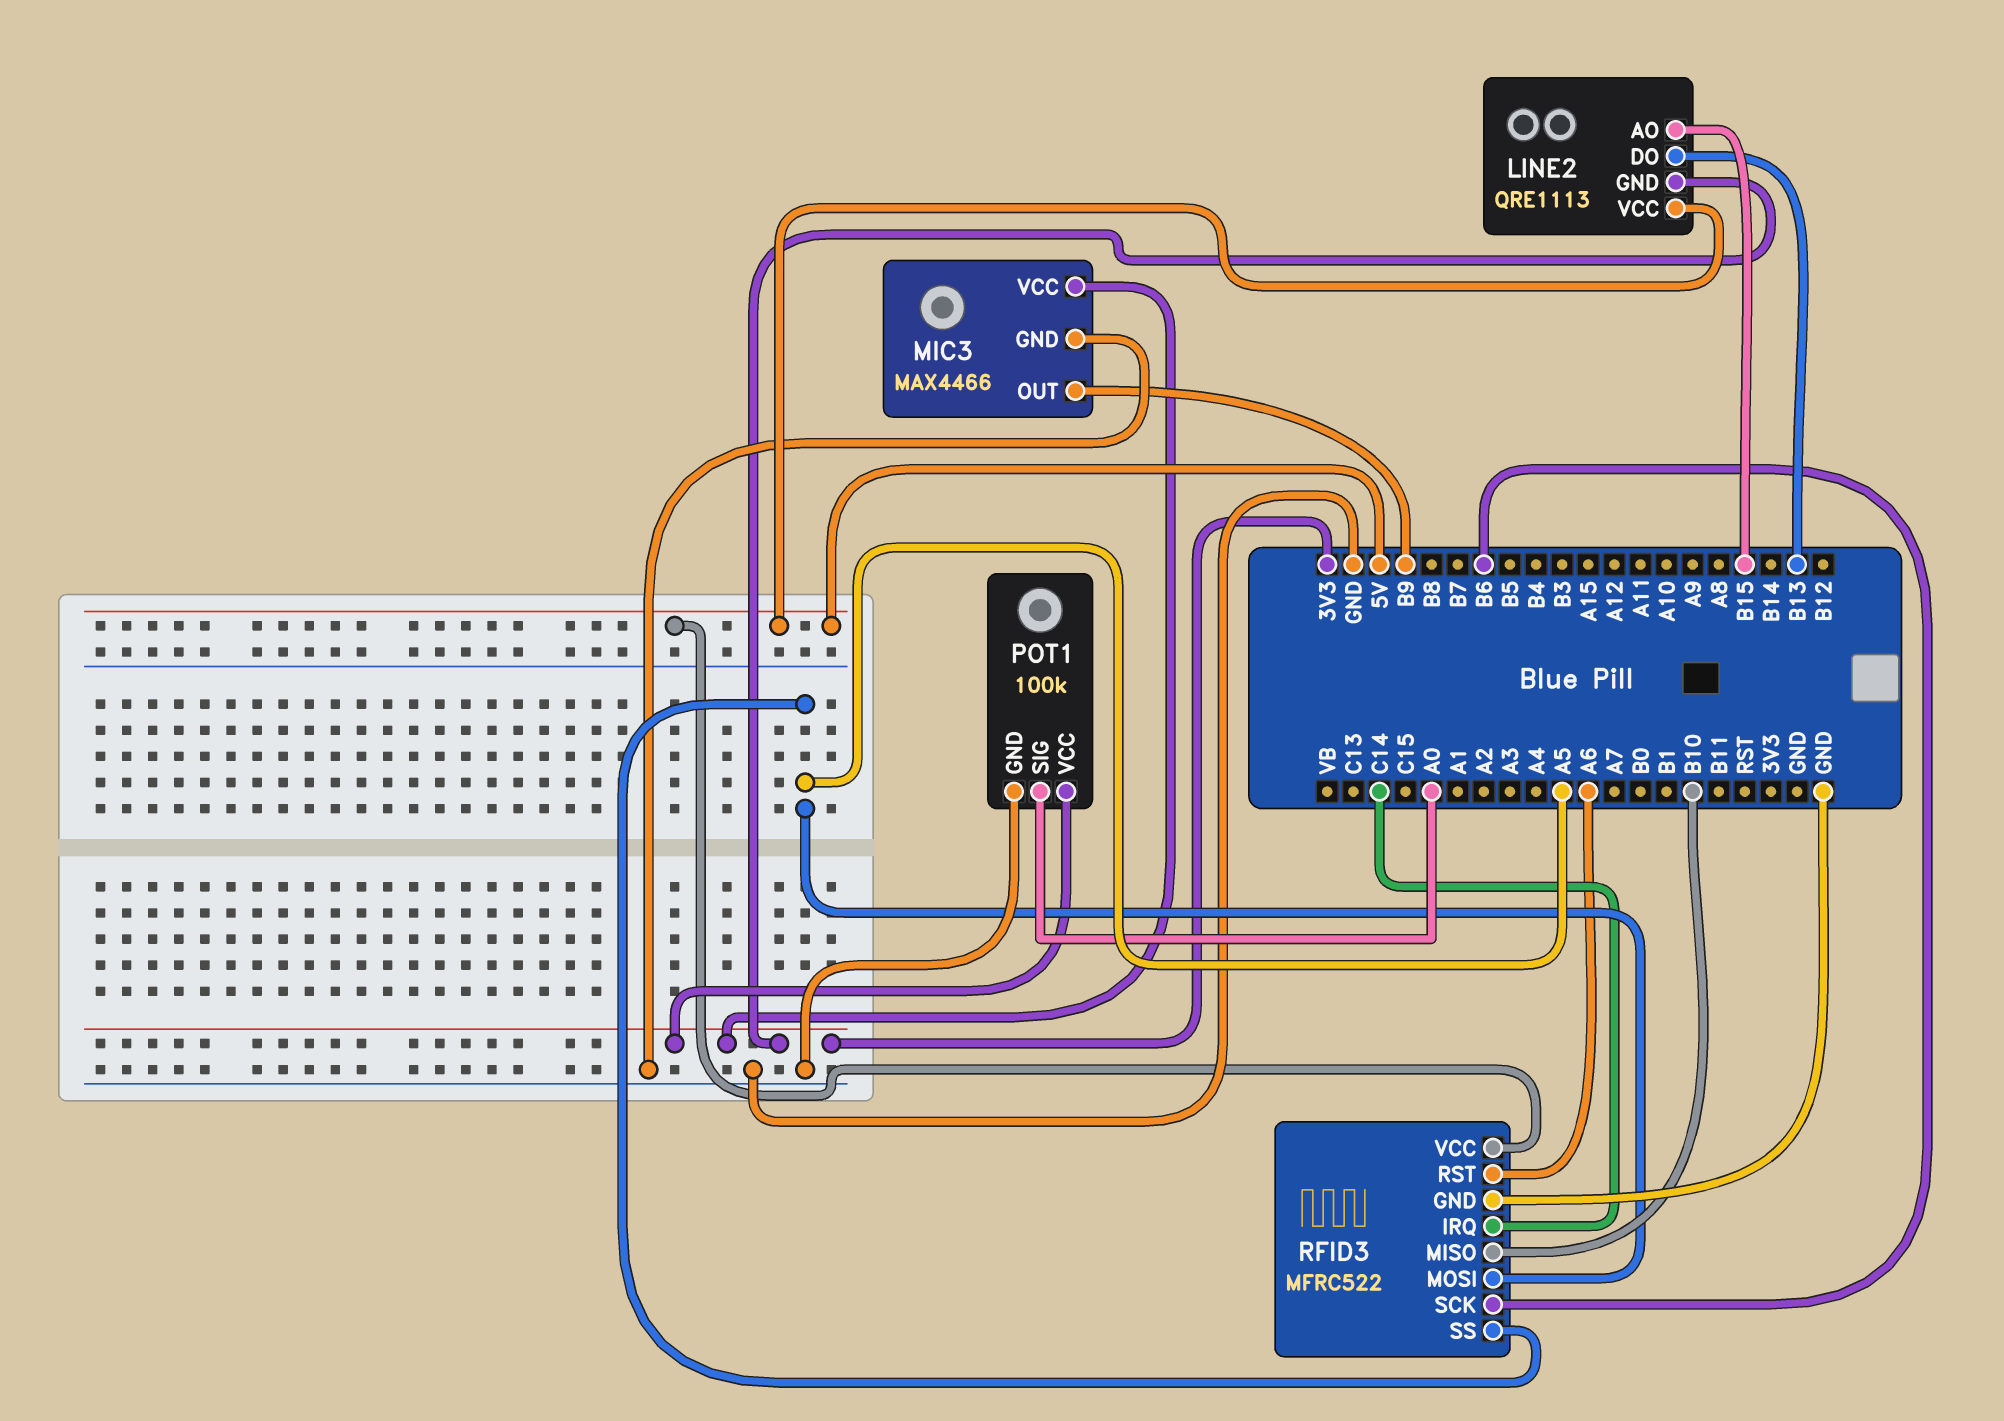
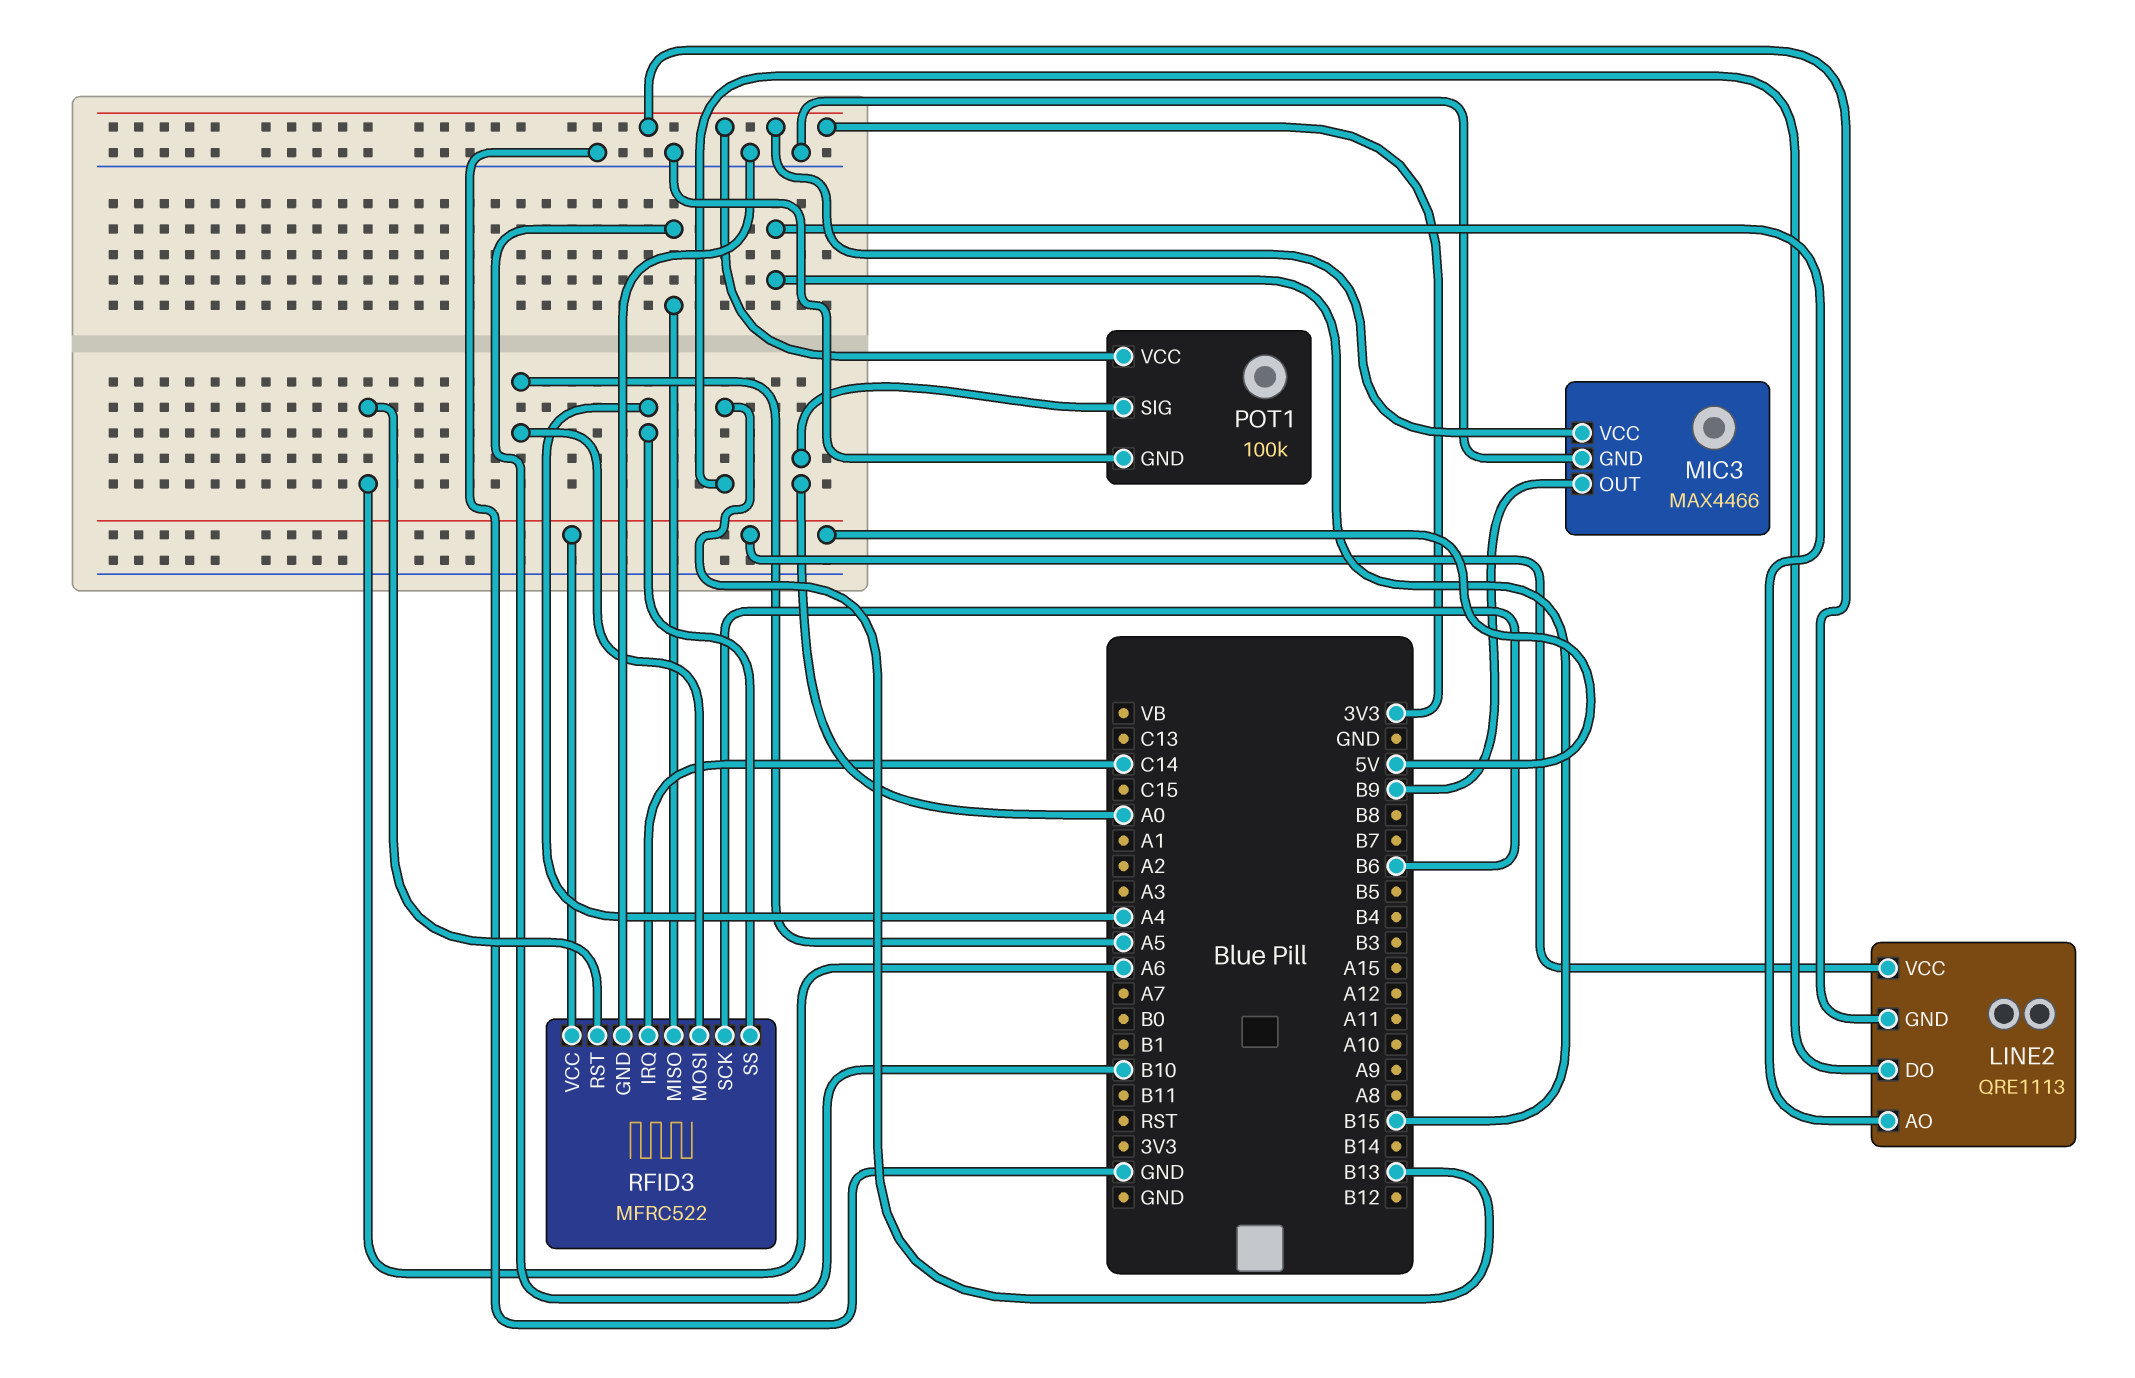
RFID3 pin SS: A5 -> A4

